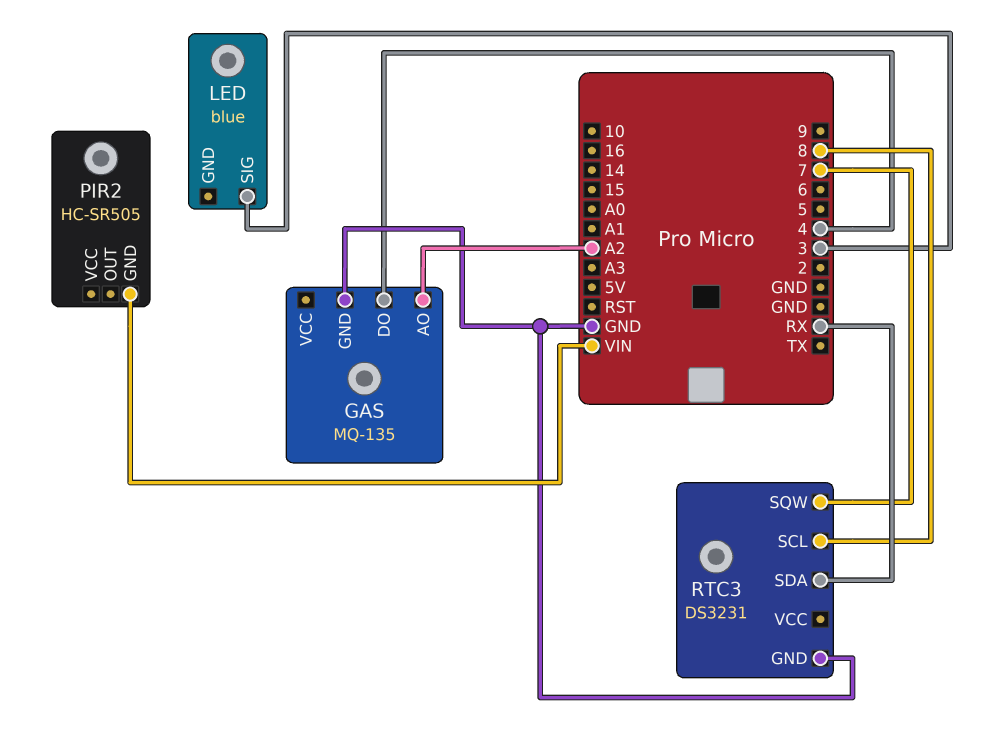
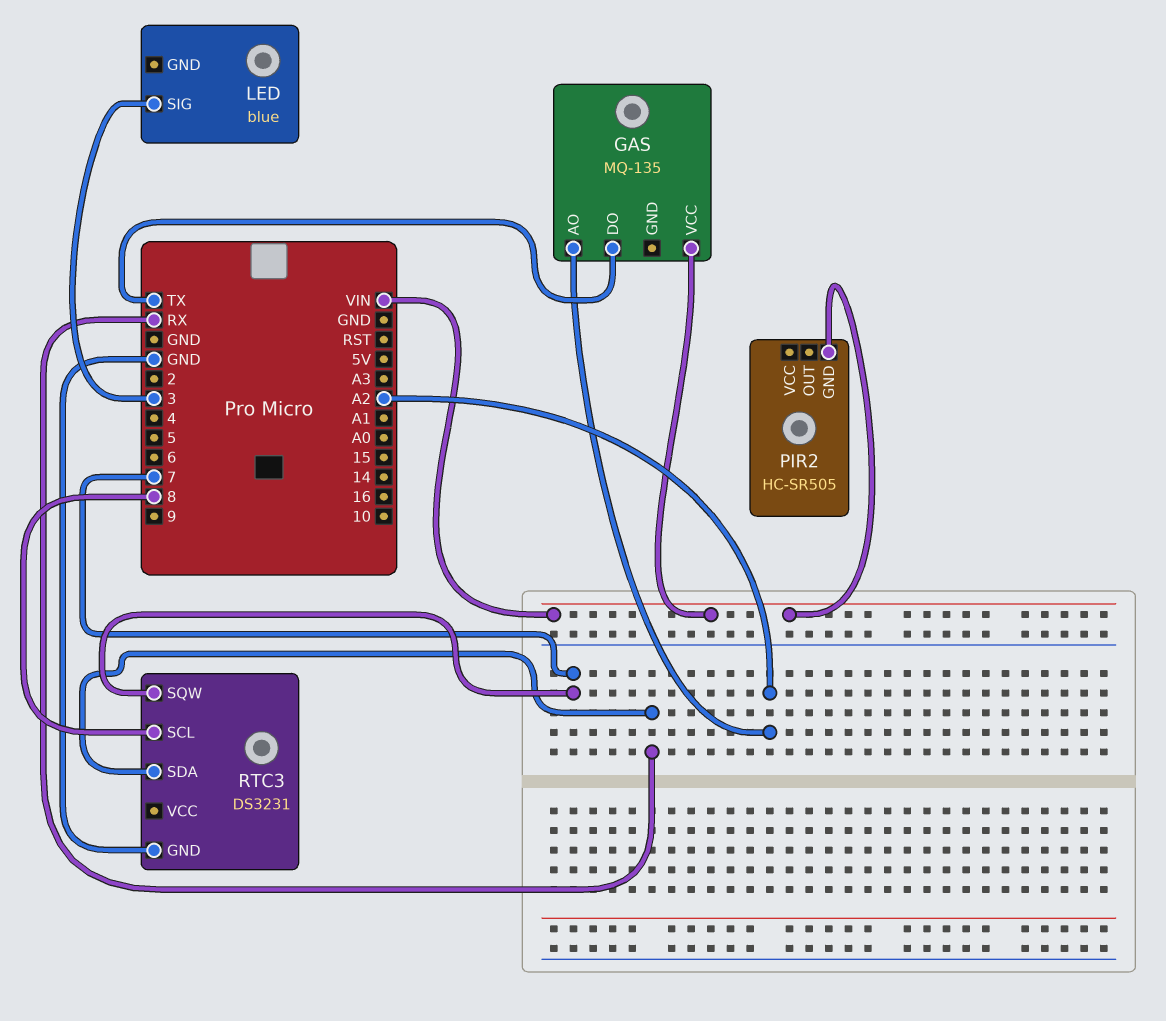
GAS pin DO: 4 -> TX
GAS pin GND: GND -> none
GAS pin VCC: none -> VIN

